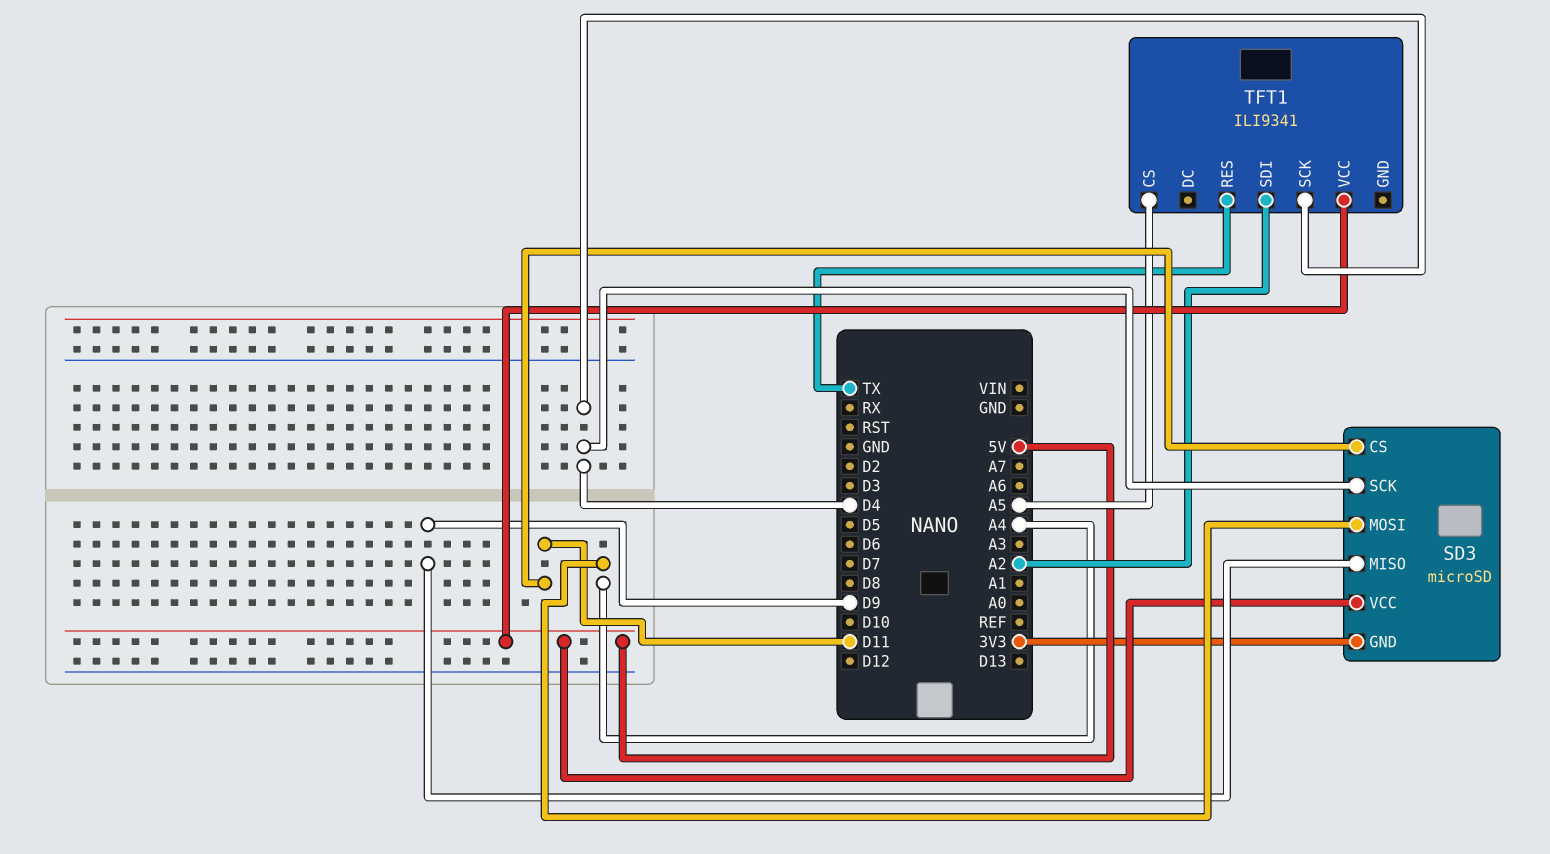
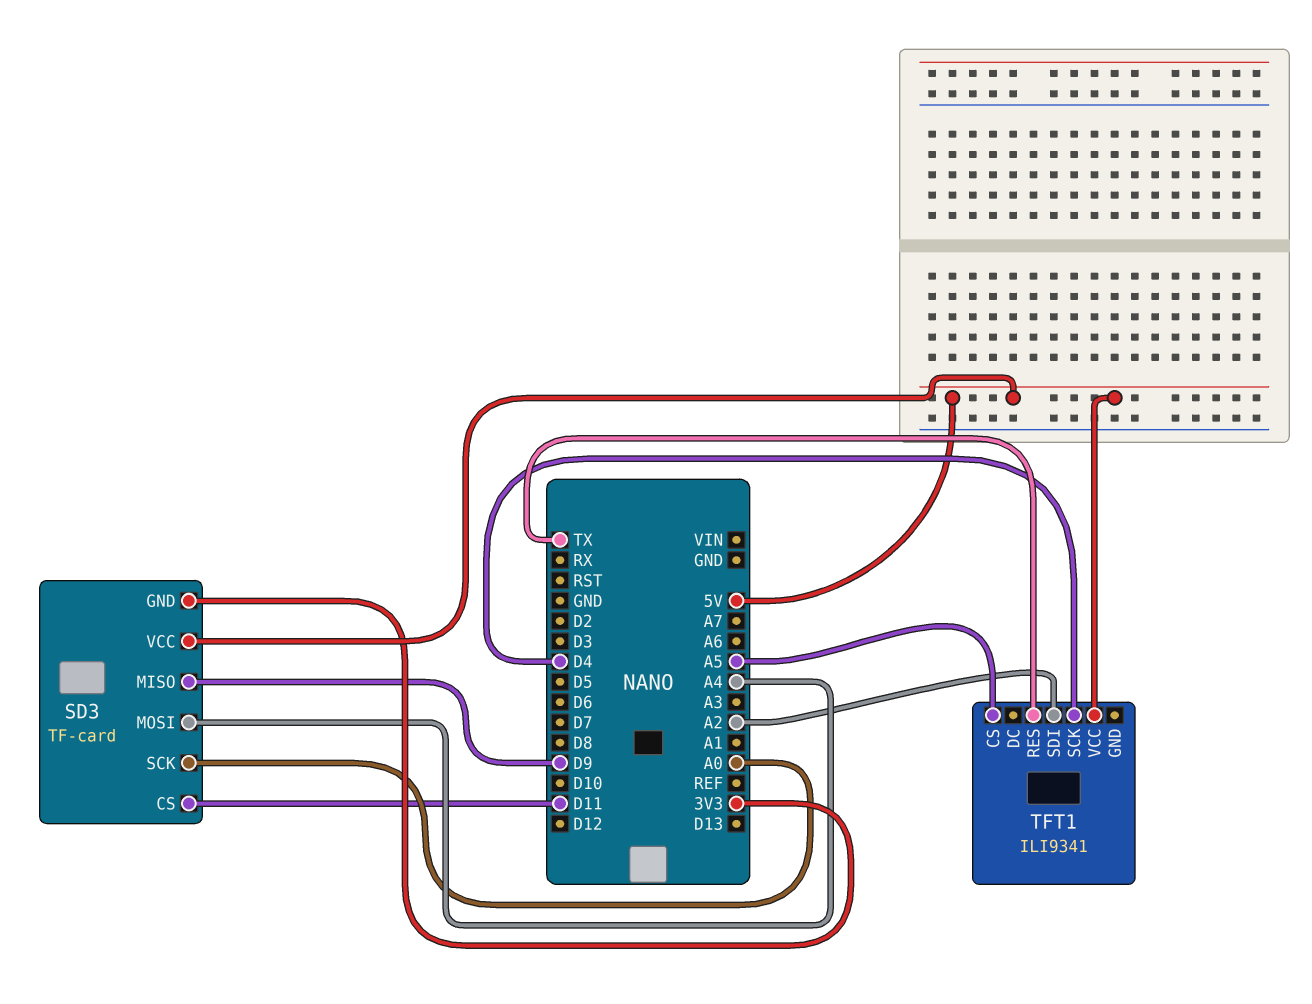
SD3: microSD -> TF-card
SD3 pin SCK: D4 -> A0

